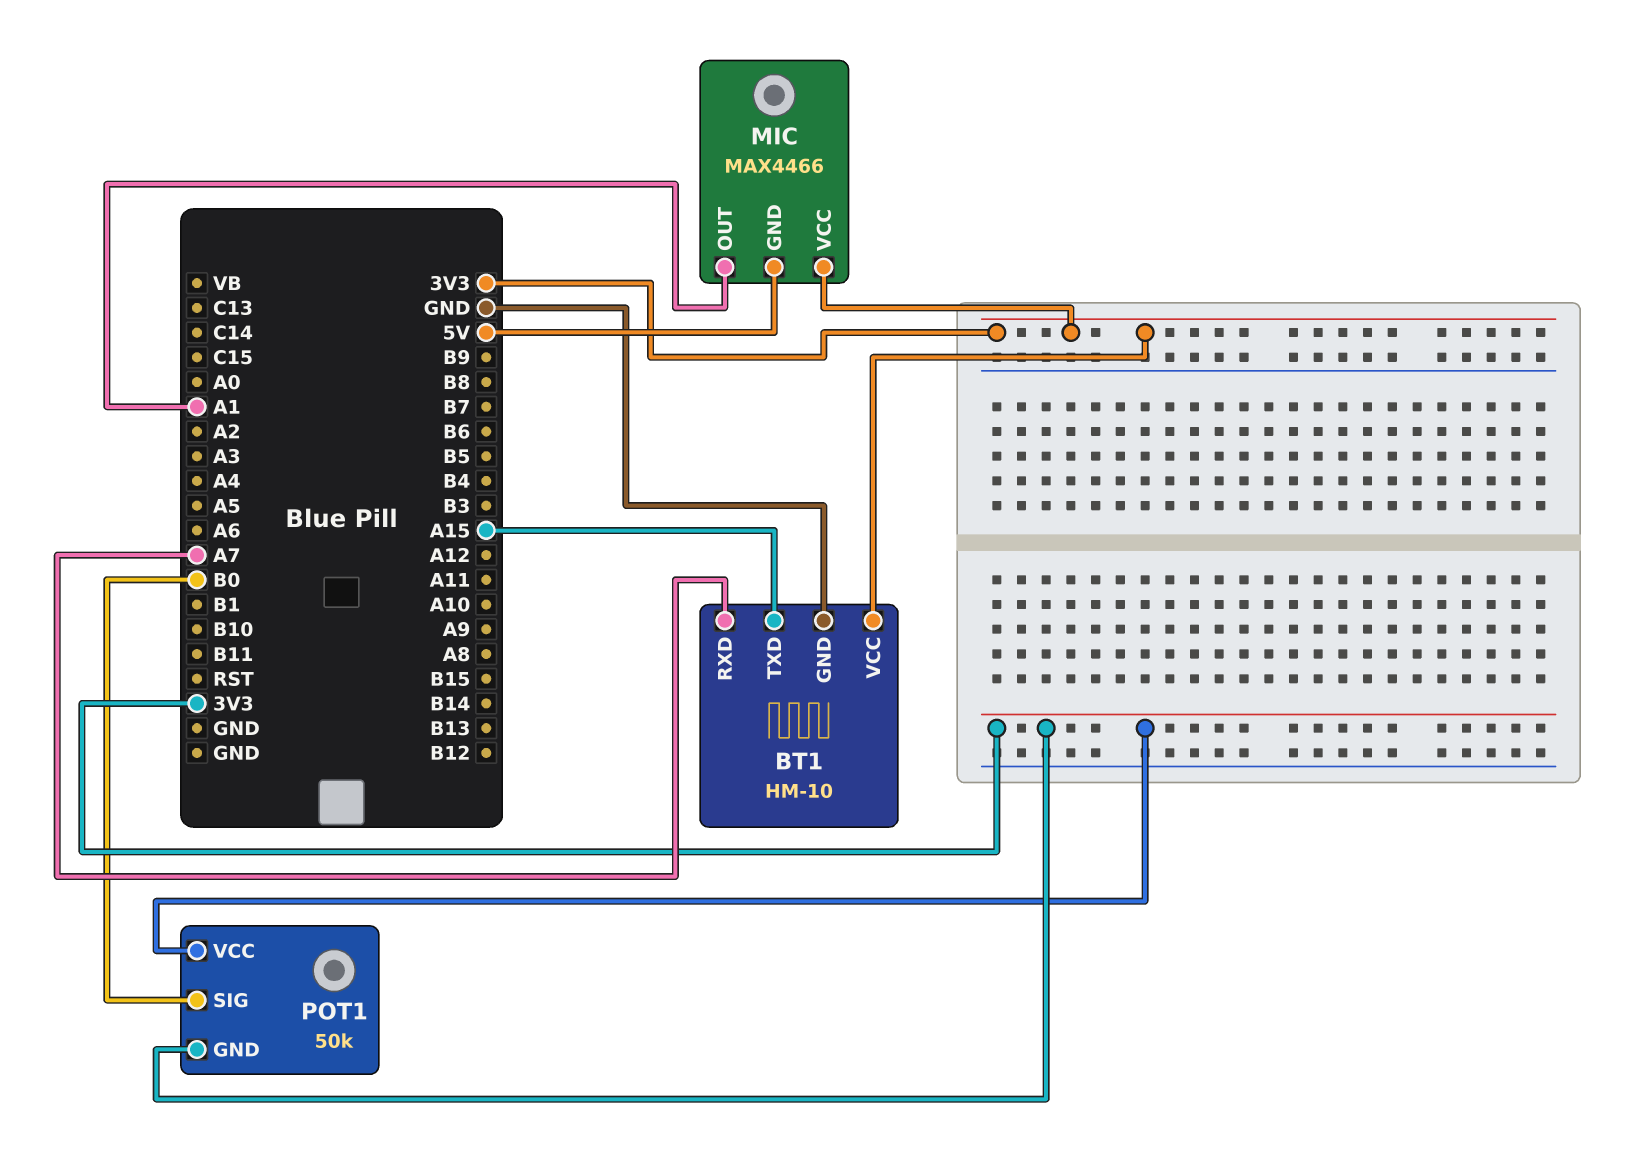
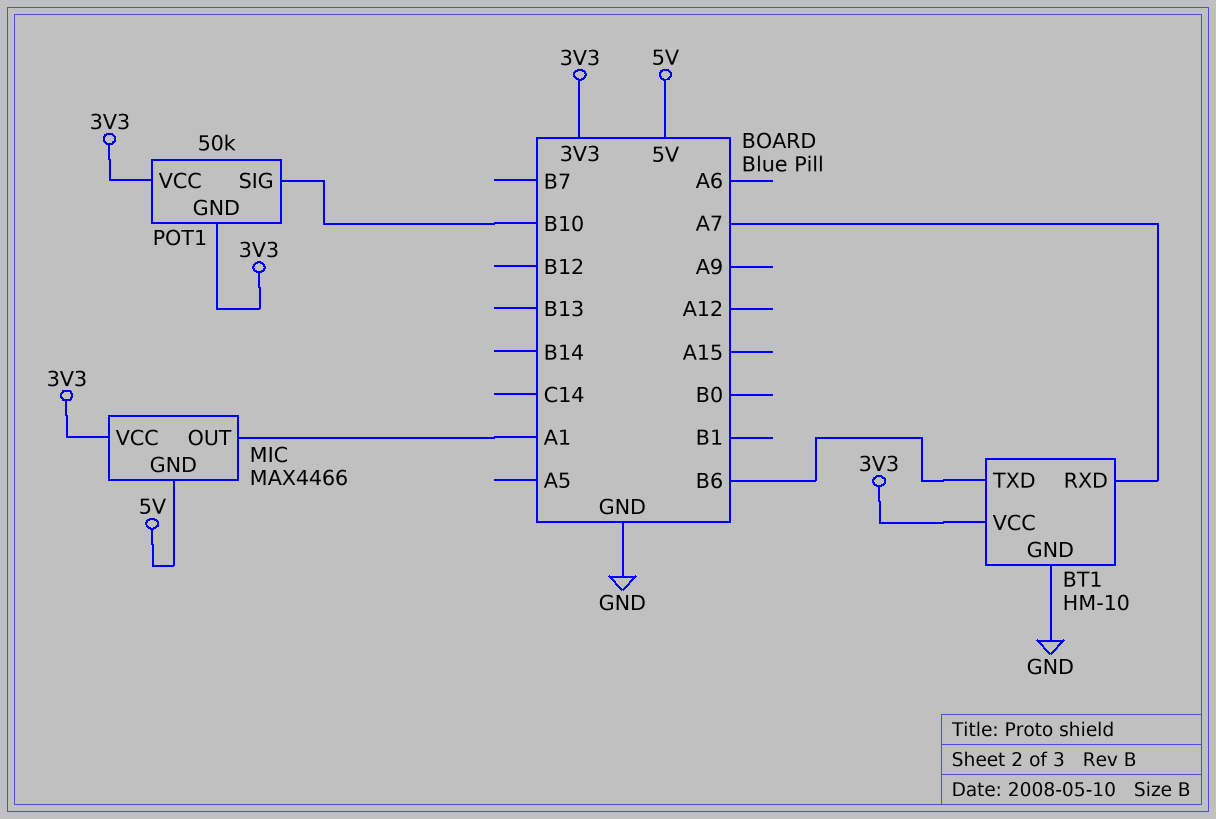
BT1 pin TXD: A15 -> B6
POT1 pin SIG: B0 -> B10

